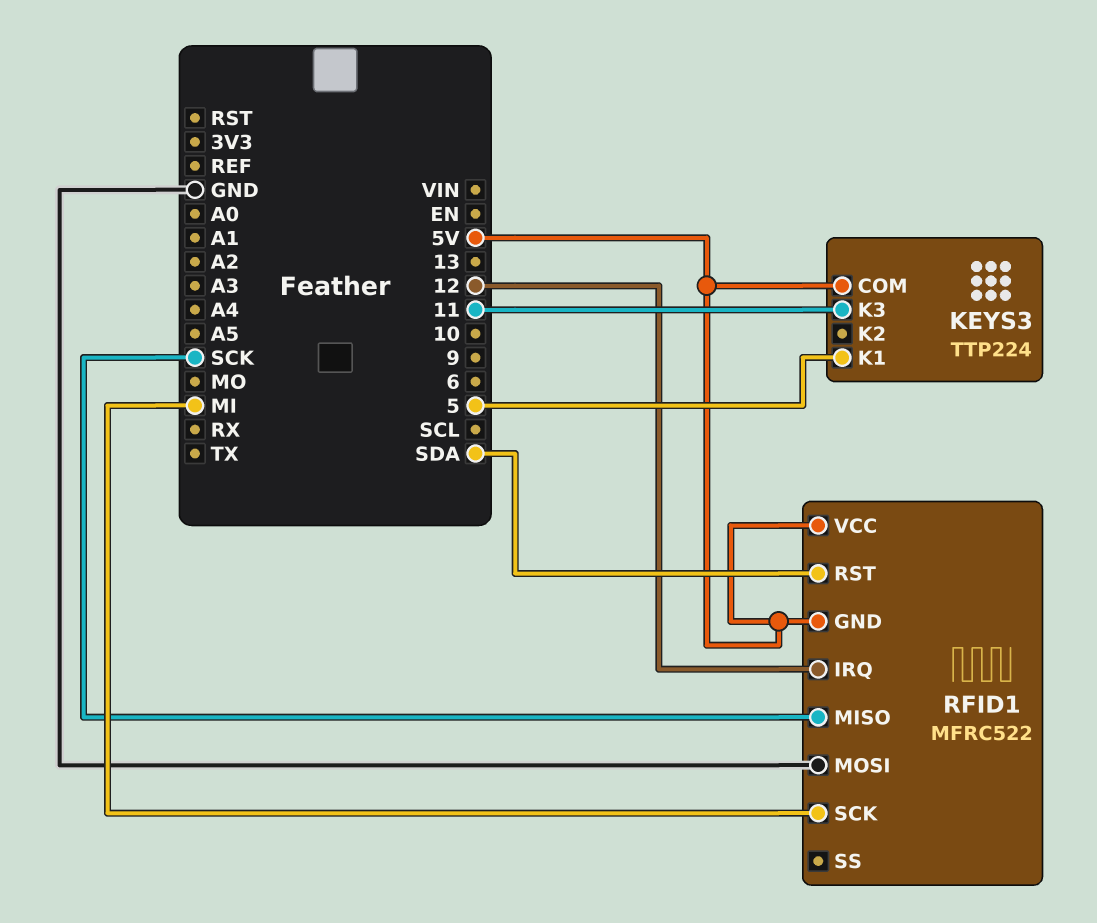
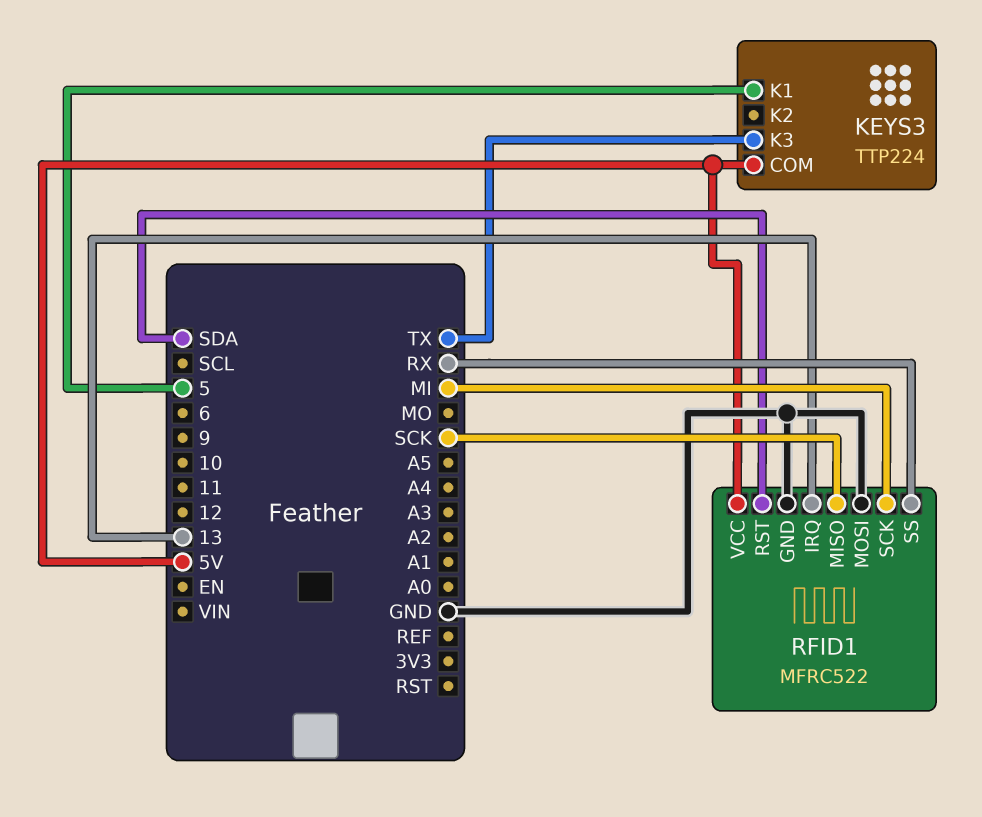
KEYS3 pin K3: 11 -> TX
RFID1 pin GND: 5V -> GND
RFID1 pin IRQ: 12 -> 13
RFID1 pin SS: none -> RX

